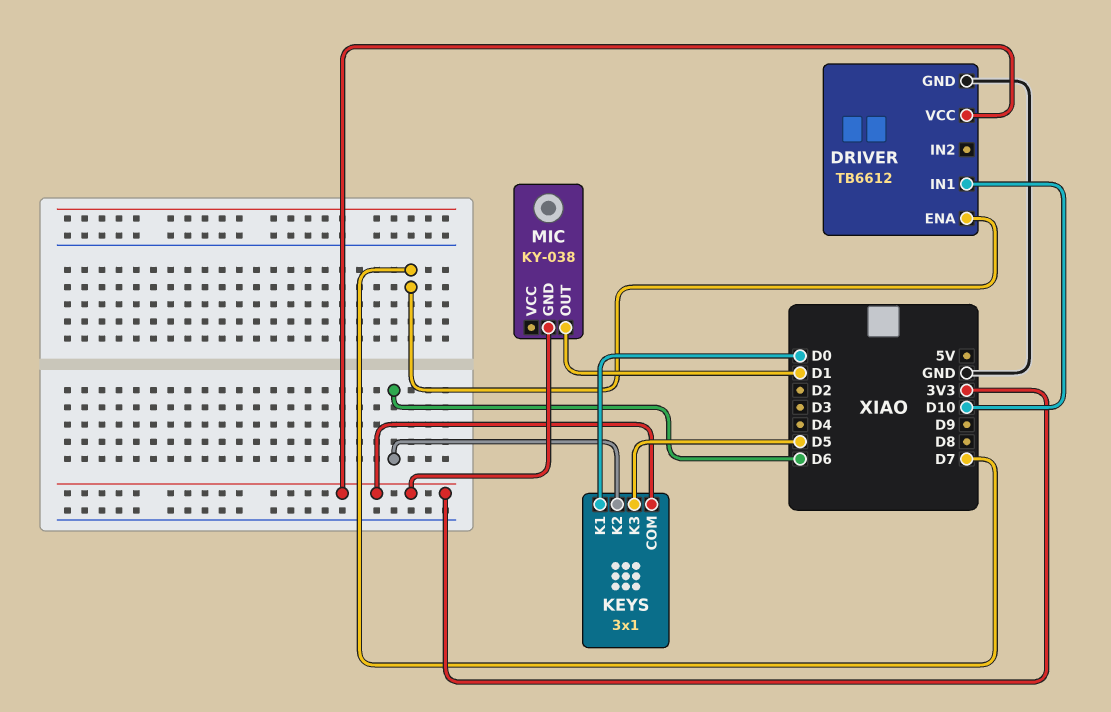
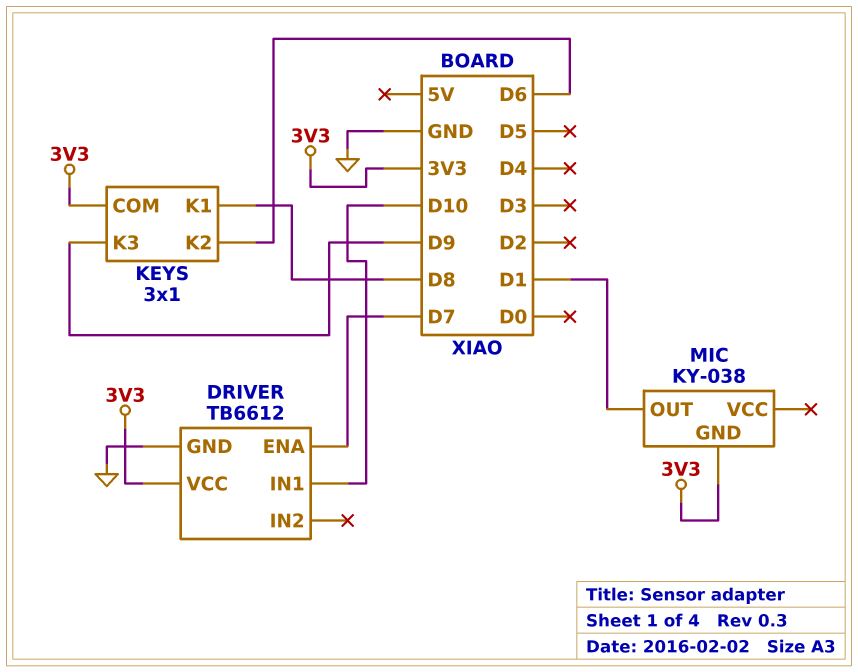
KEYS pin K1: D0 -> D8
KEYS pin K3: D5 -> D9

